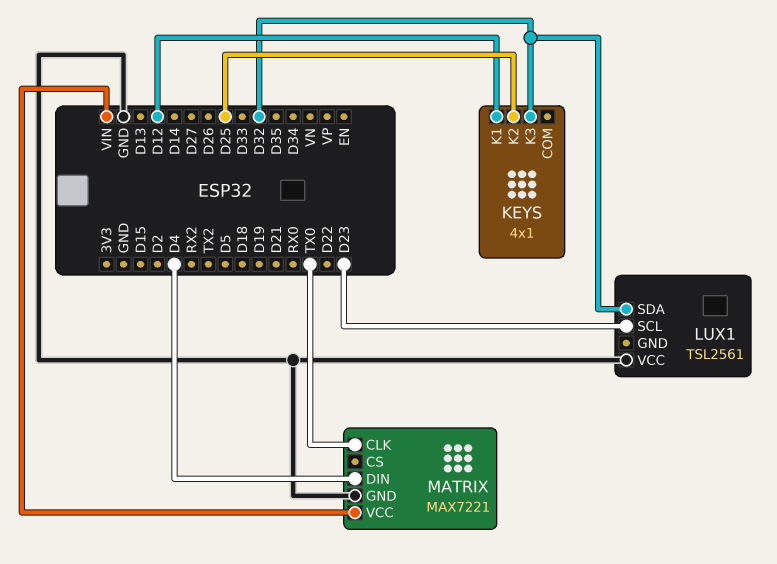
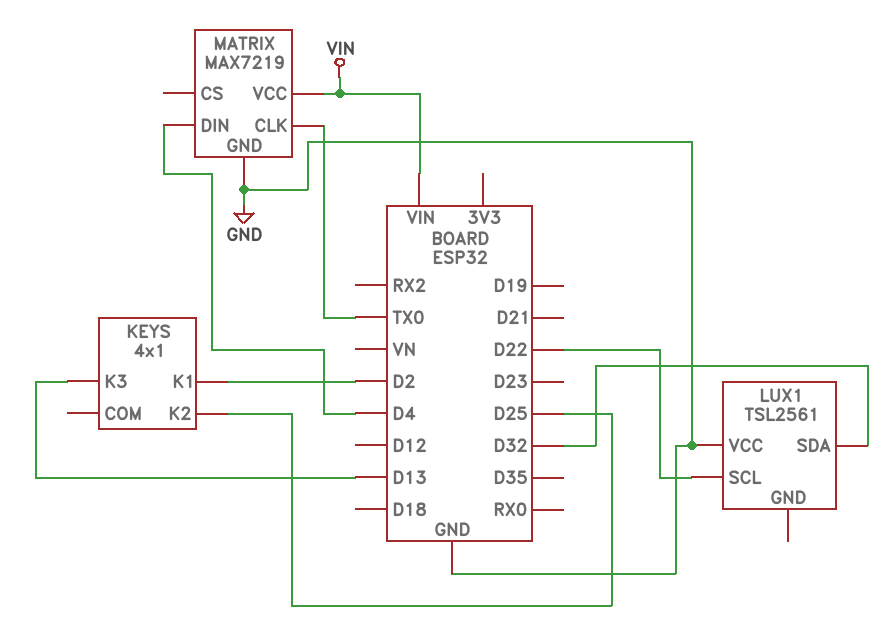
KEYS pin K1: D12 -> D2
KEYS pin K3: D32 -> D13
LUX1 pin SCL: D23 -> D22
MATRIX: MAX7221 -> MAX7219

